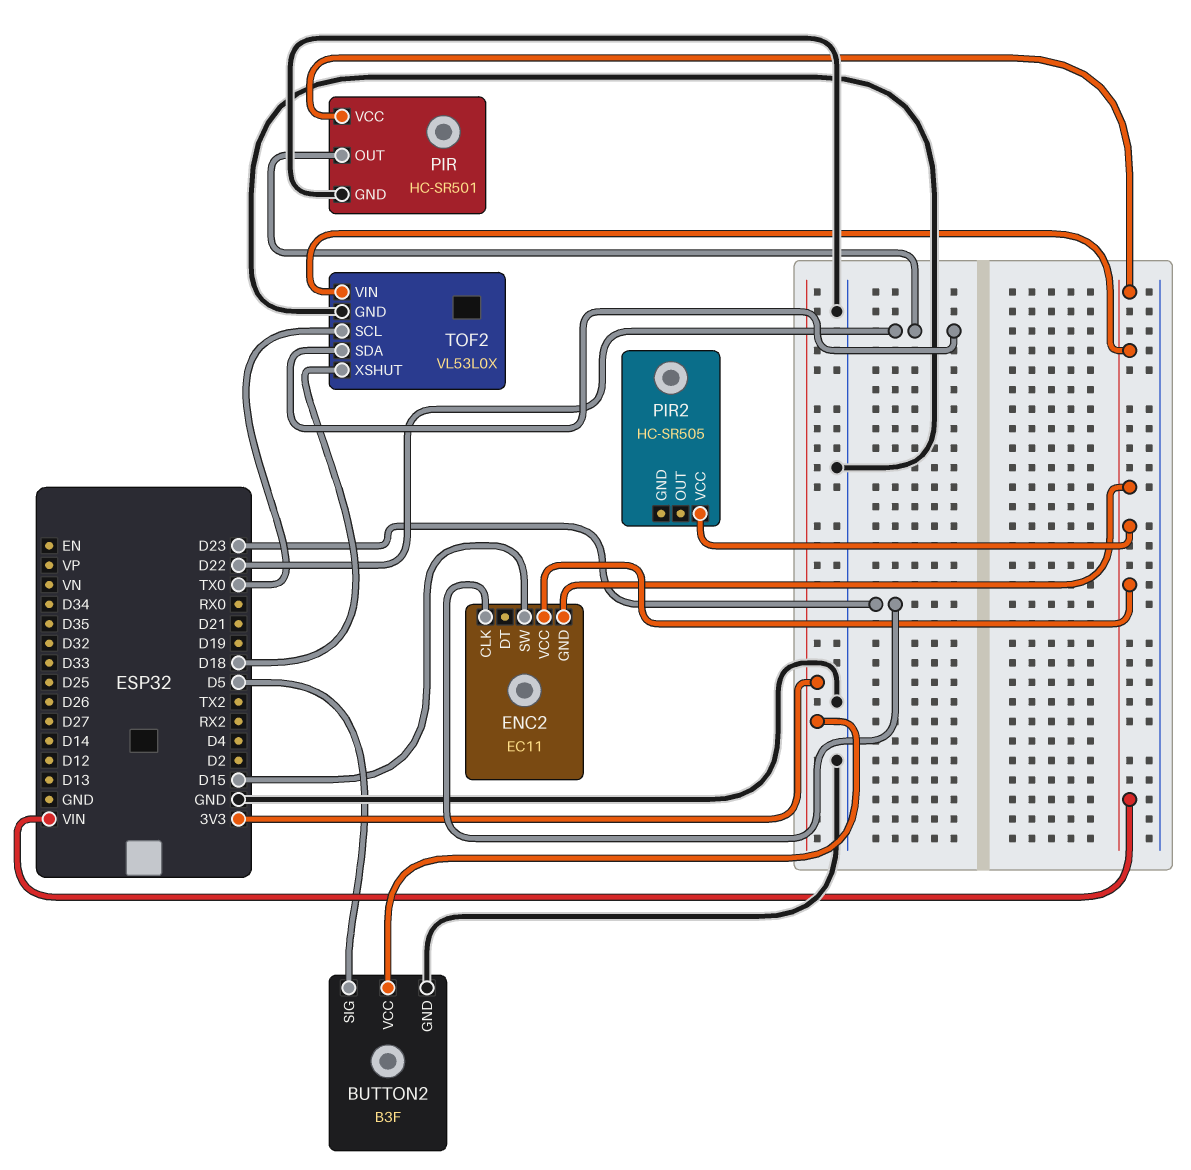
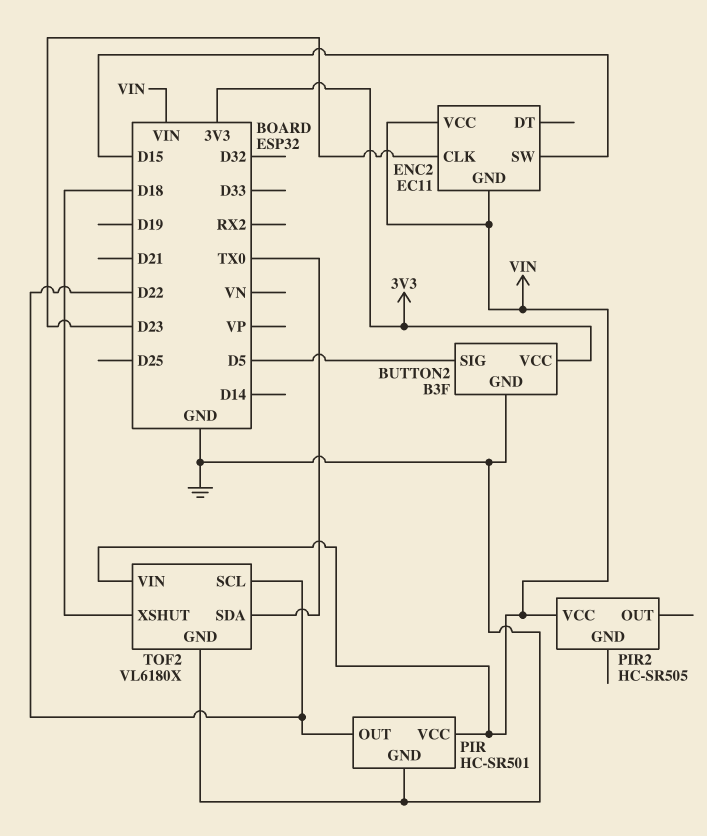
TOF2: VL53L0X -> VL6180X
TOF2 pin SCL: TX0 -> D22
TOF2 pin SDA: D22 -> TX0

